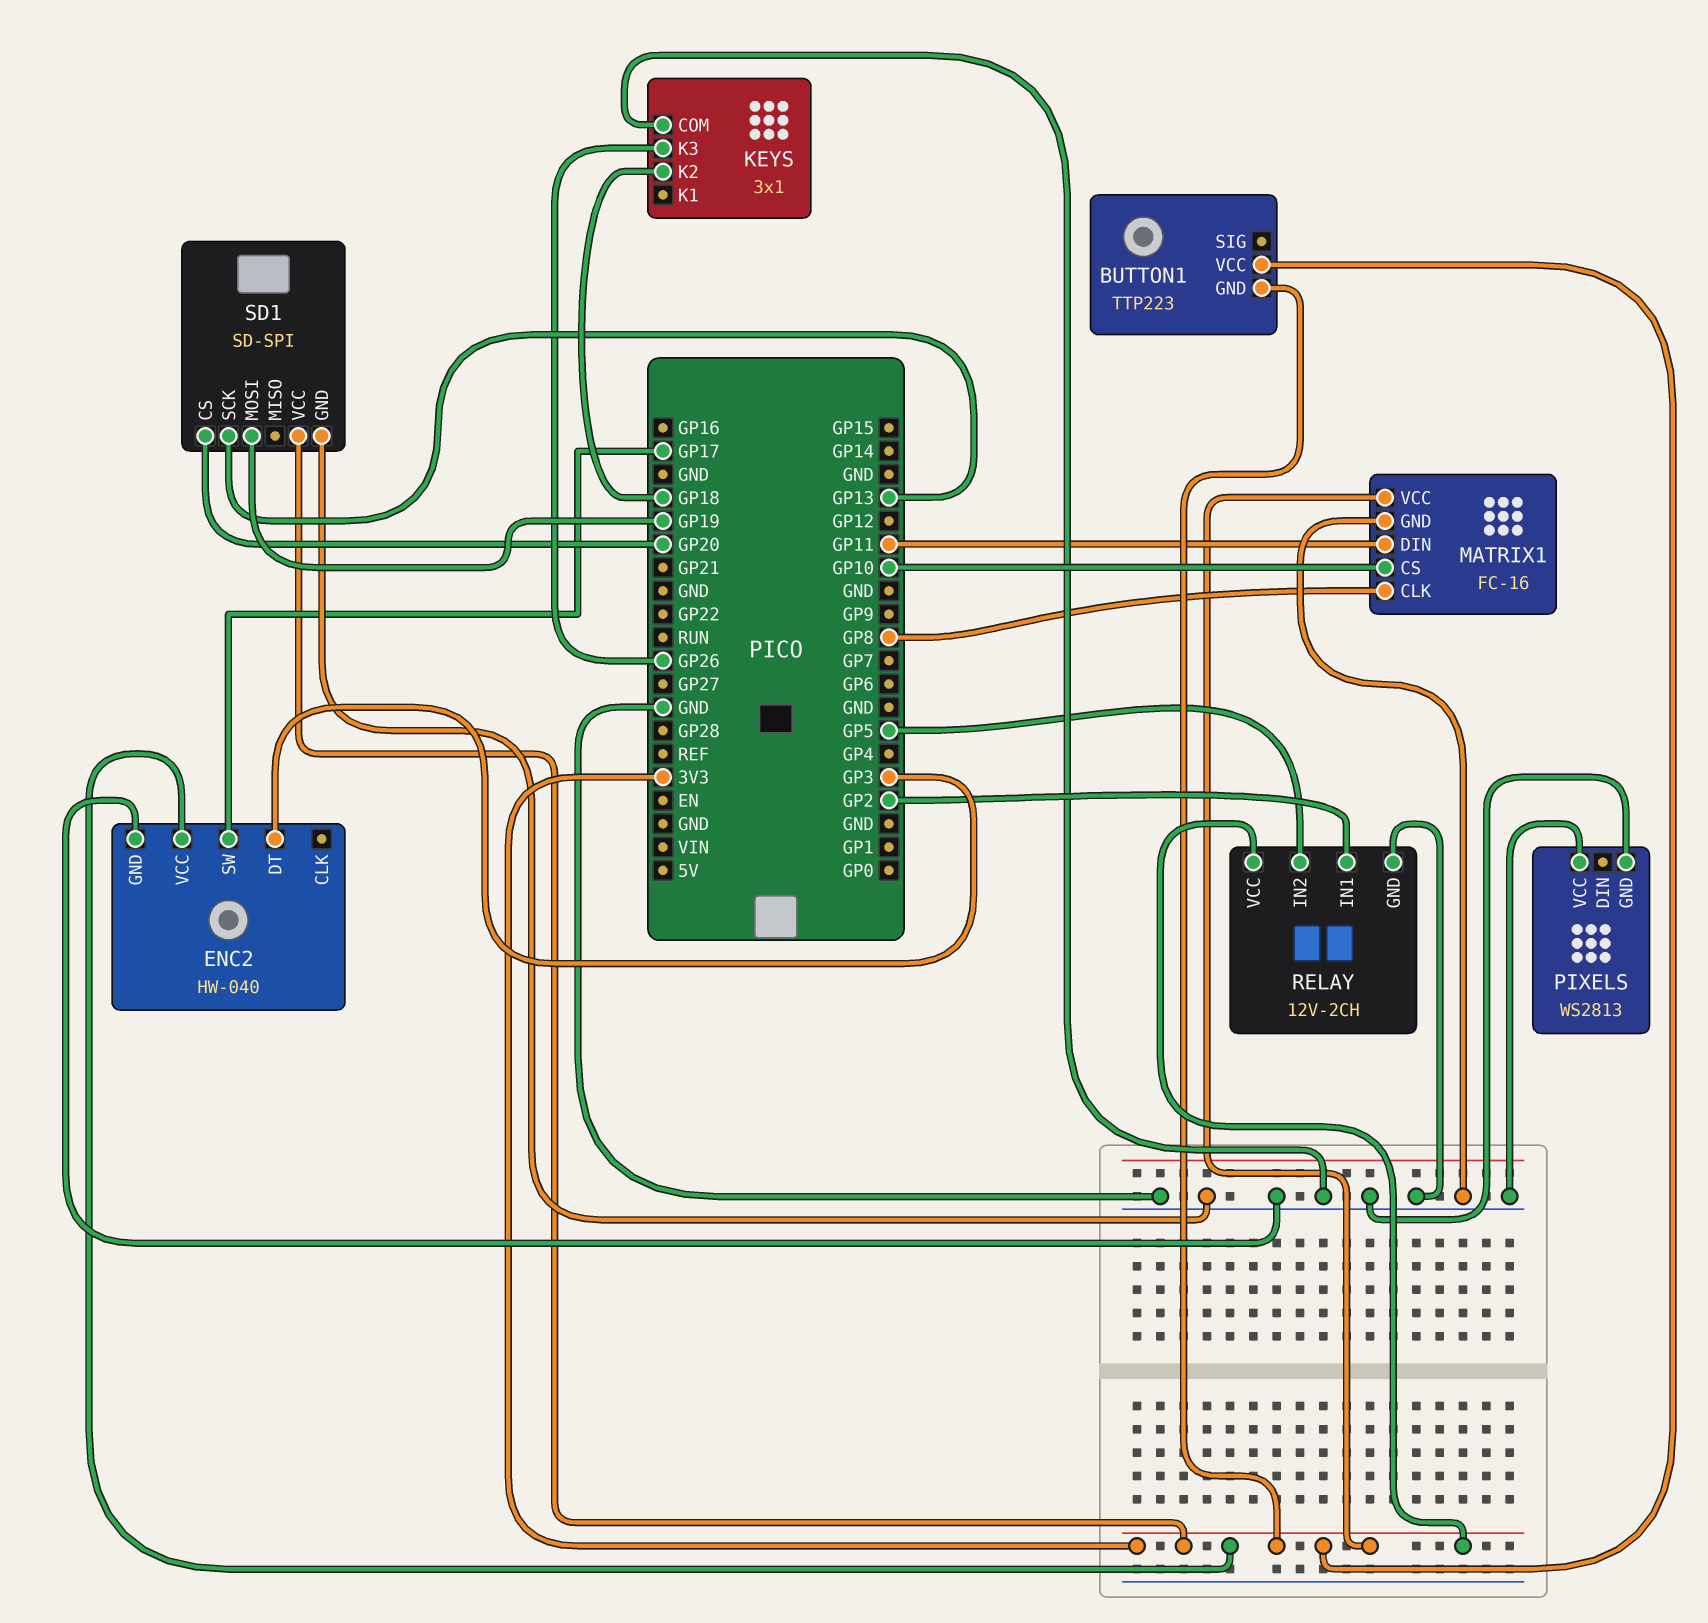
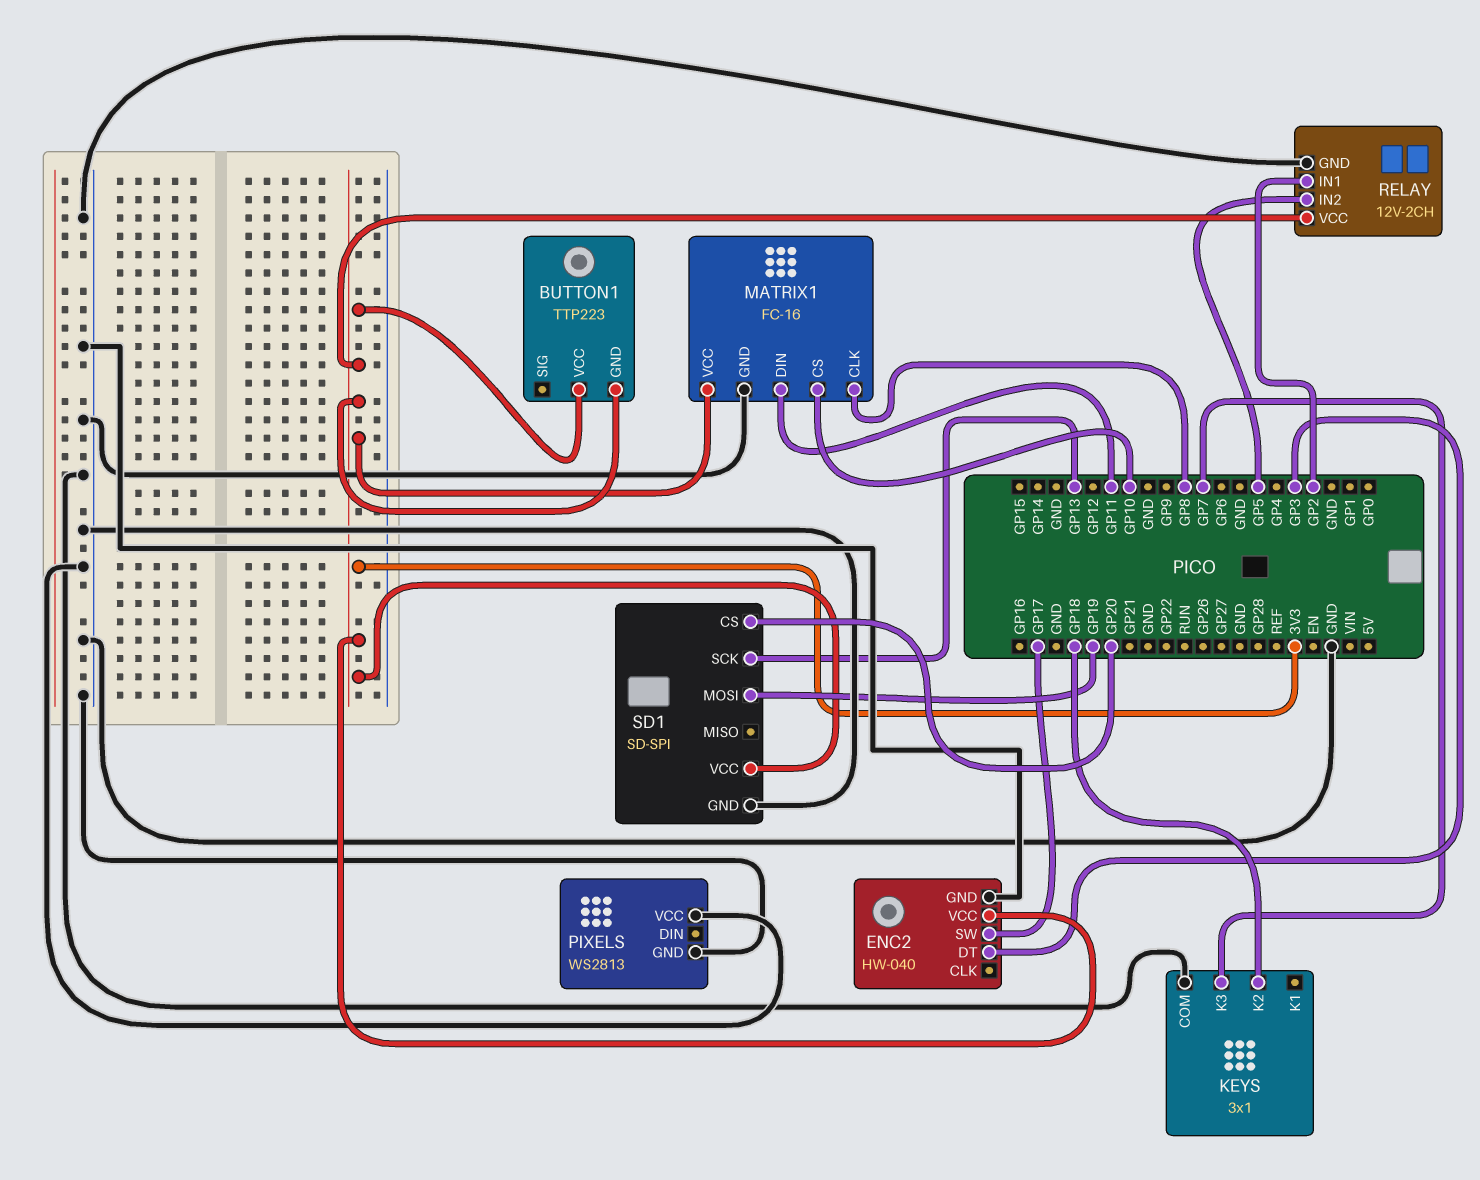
KEYS pin K3: GP26 -> GP7

